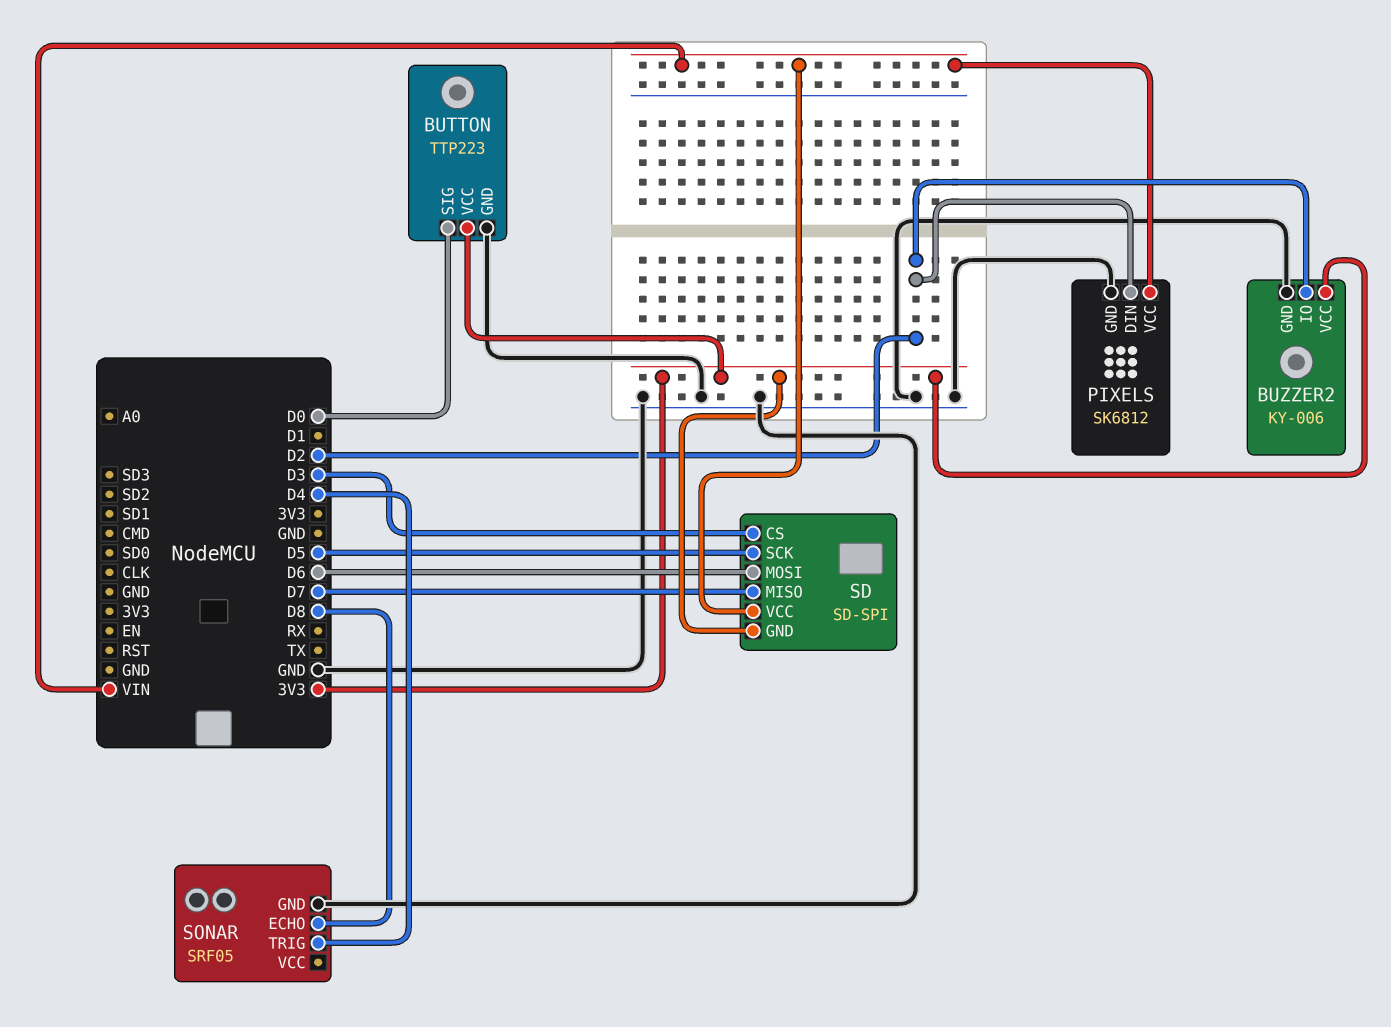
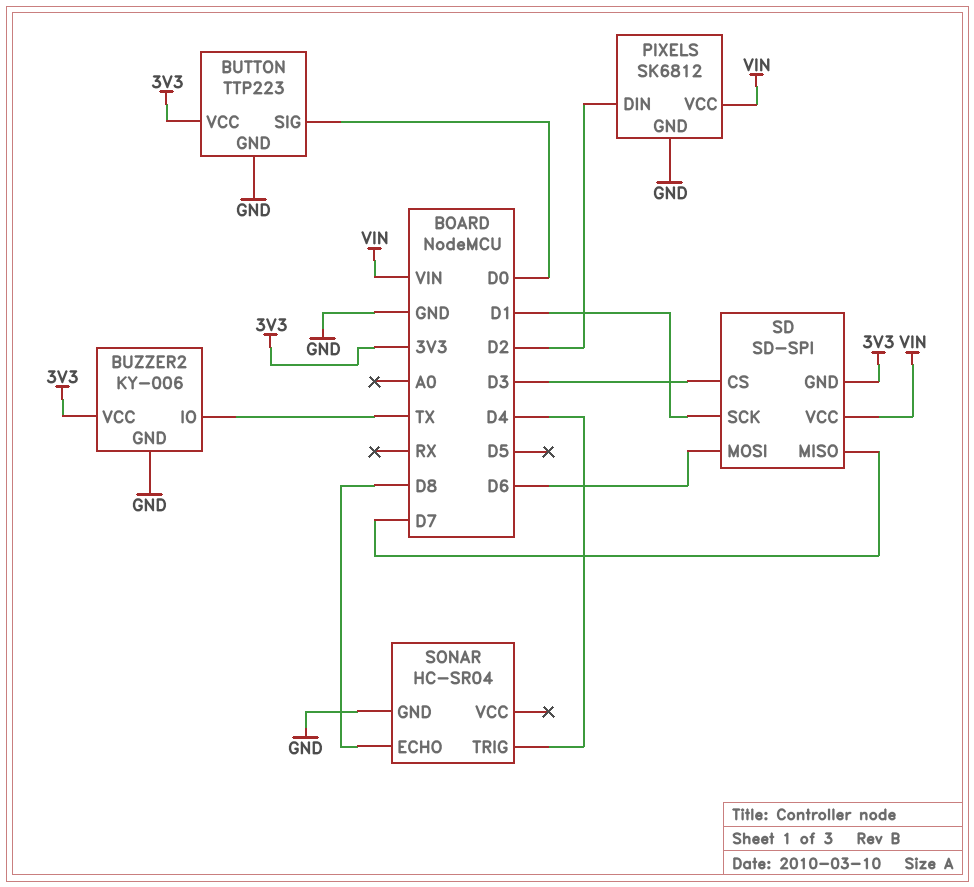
BUZZER2 pin IO: D2 -> TX
SD pin SCK: D5 -> D1
SONAR: SRF05 -> HC-SR04

